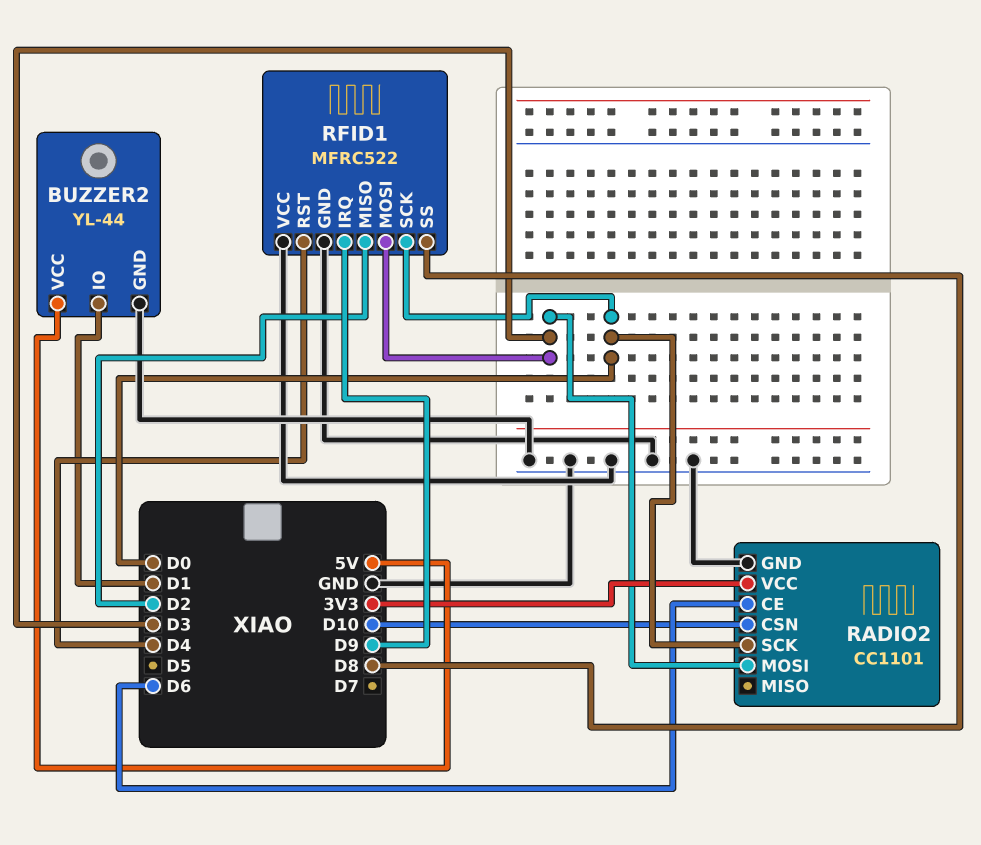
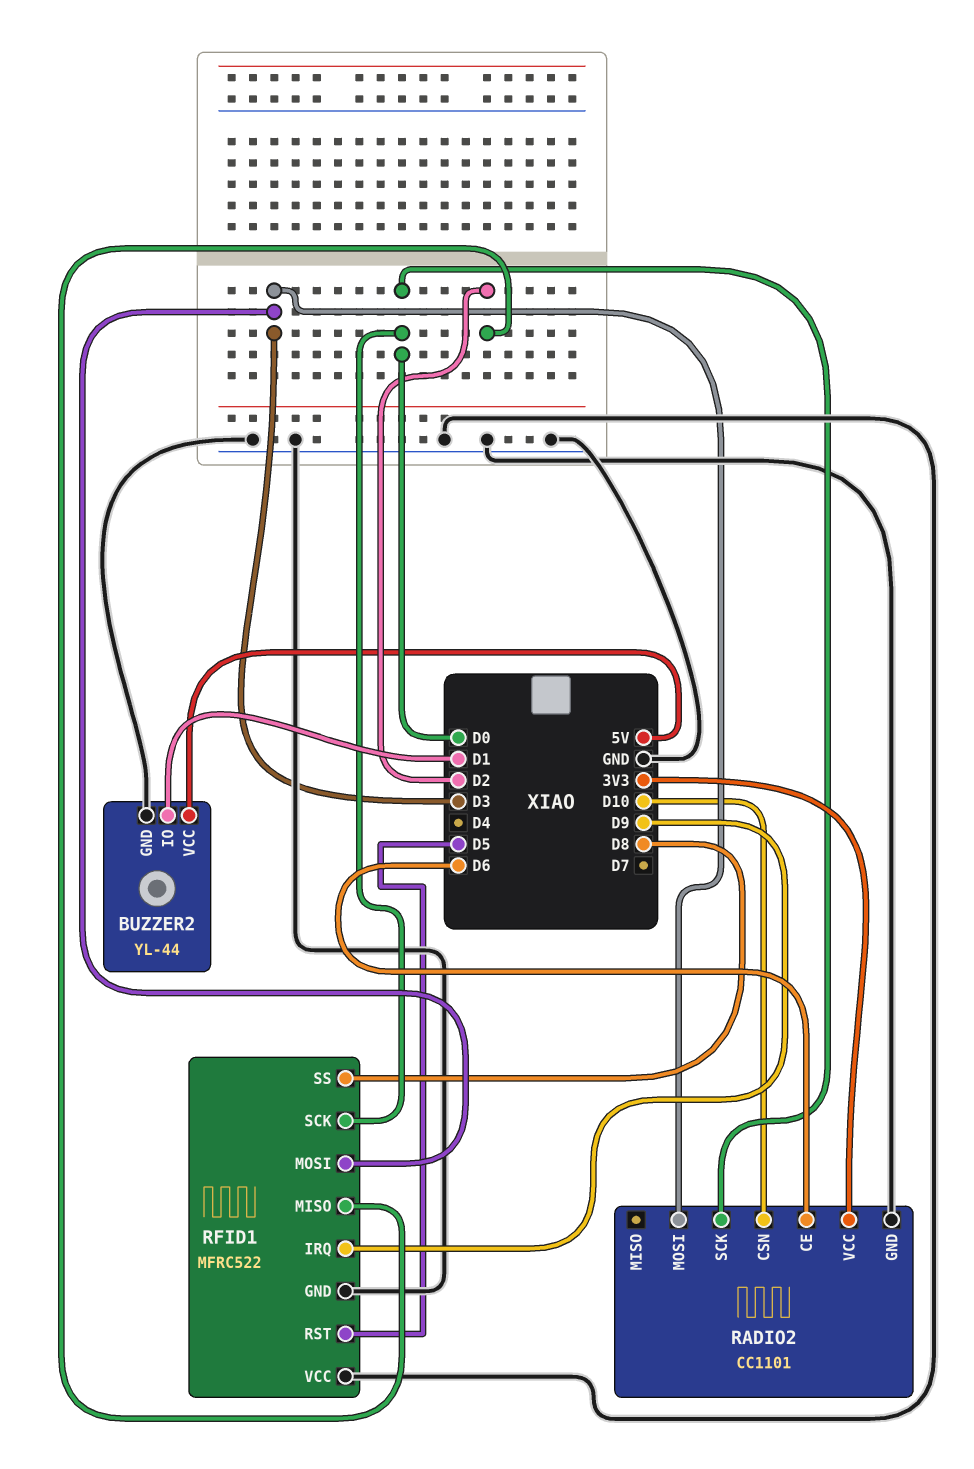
RFID1 pin RST: D4 -> D5

